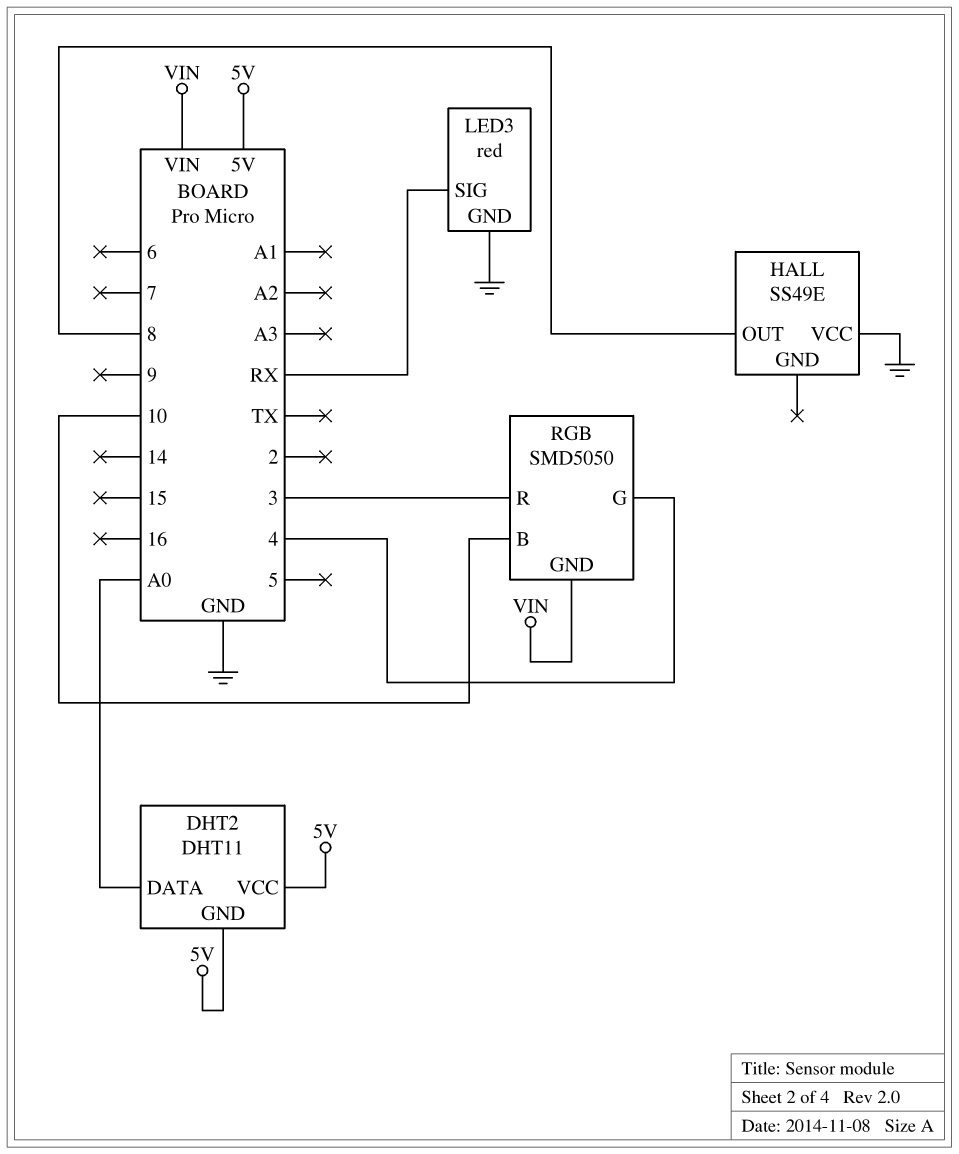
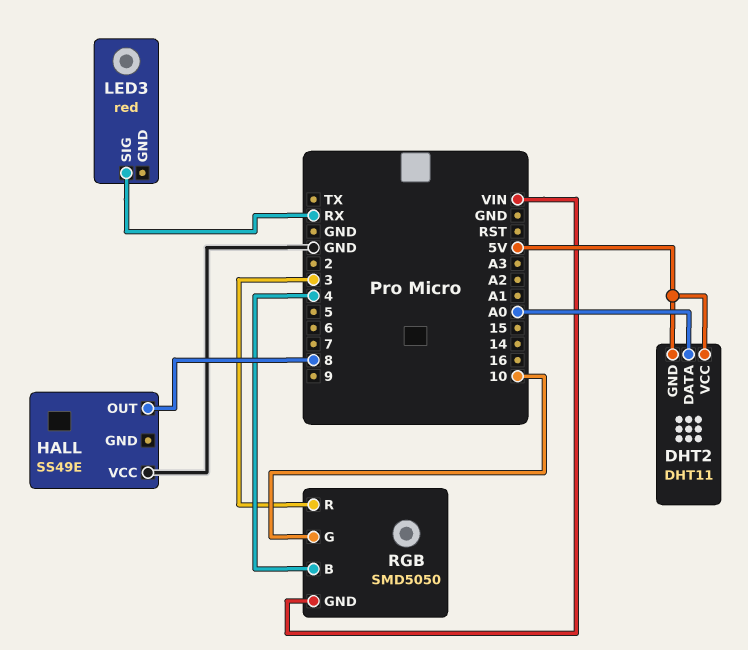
LED3 pin GND: GND -> none
RGB pin B: 10 -> 4
RGB pin G: 4 -> 10

